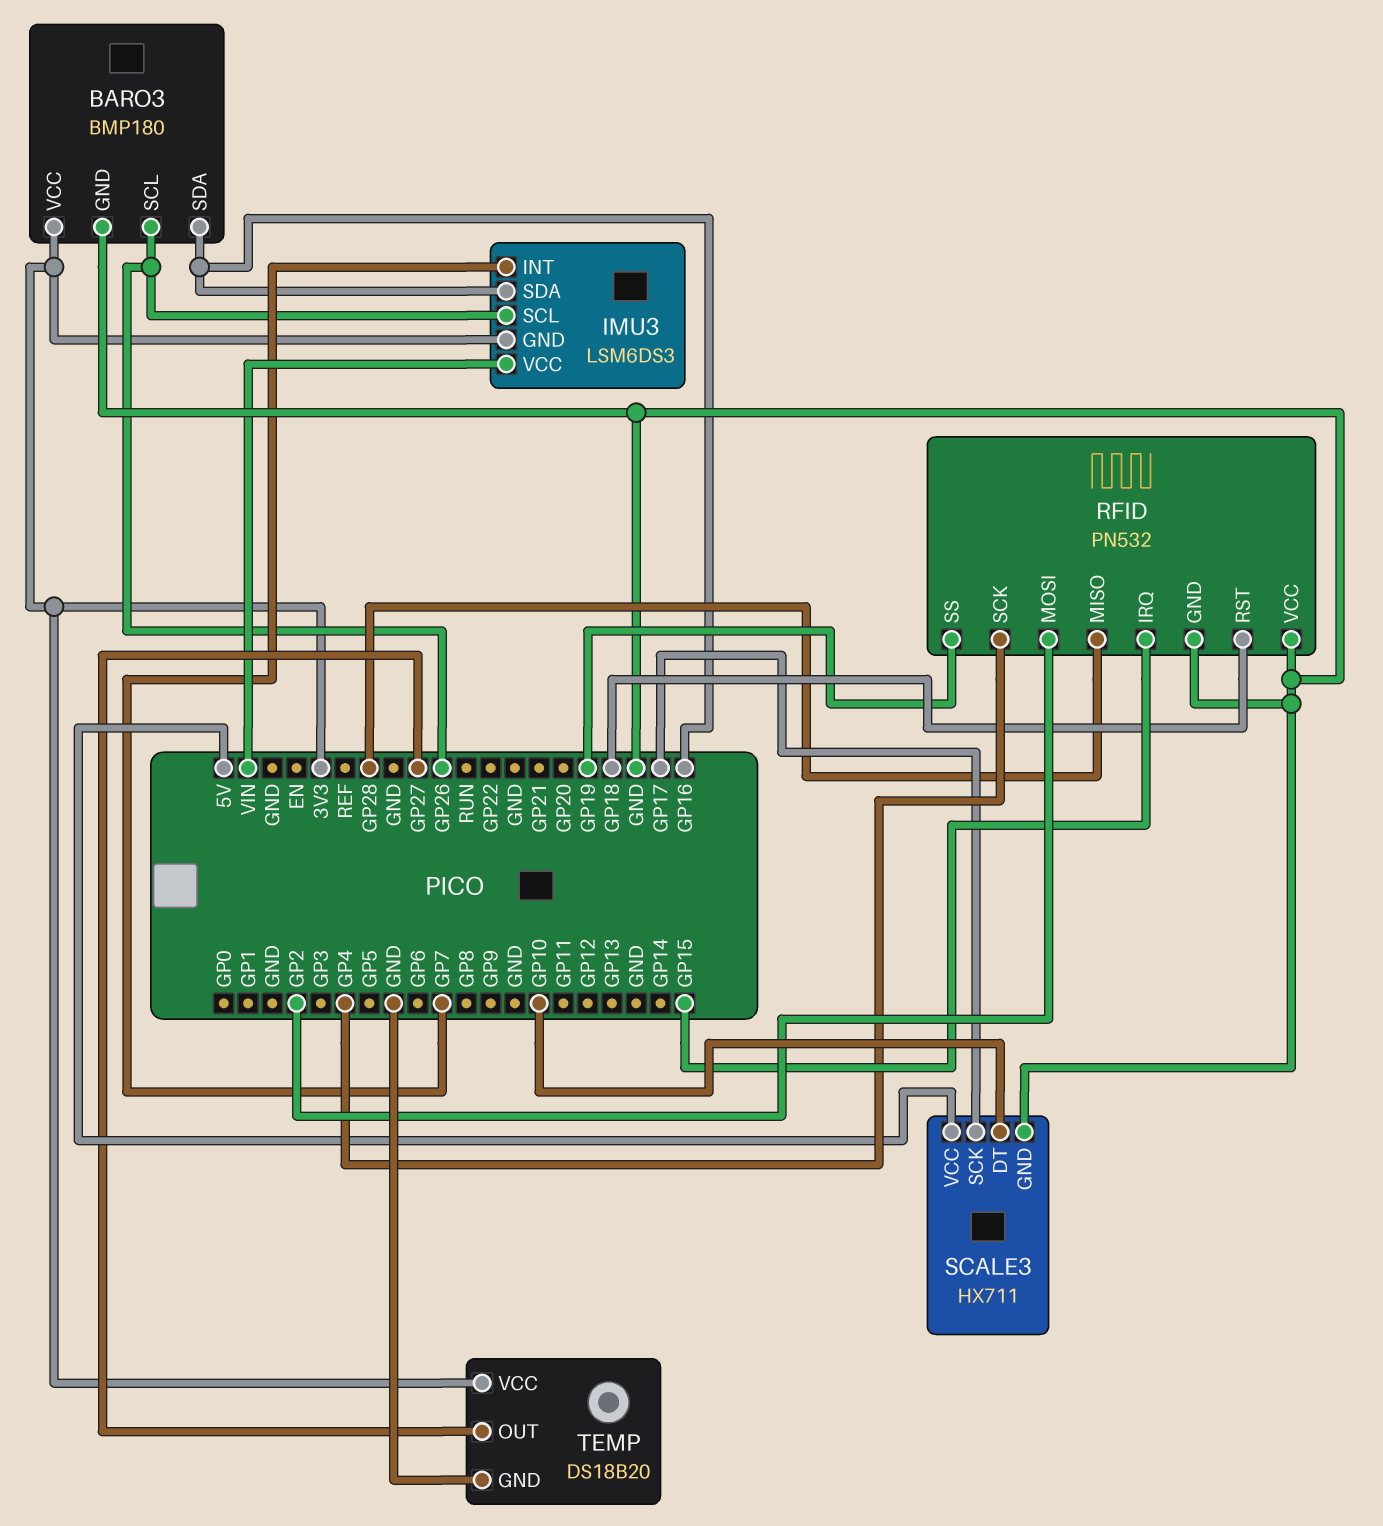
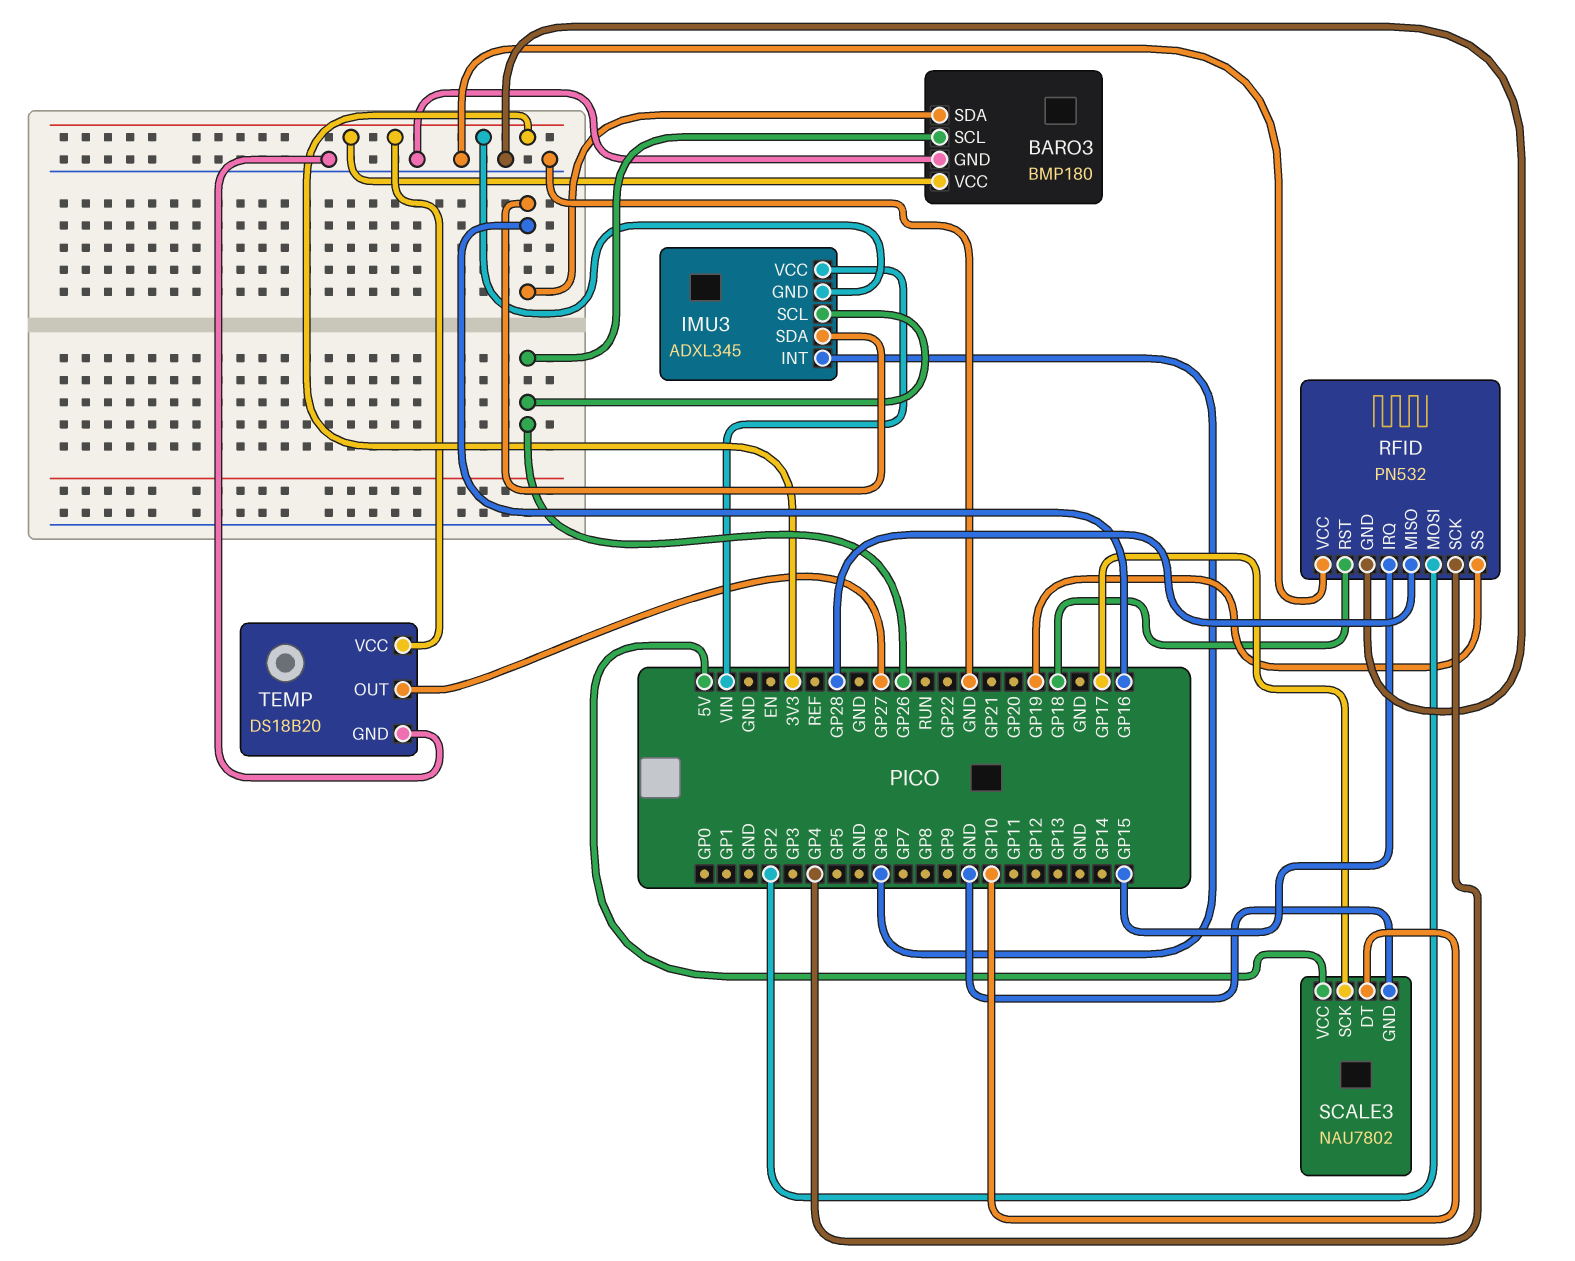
IMU3: LSM6DS3 -> ADXL345
IMU3 pin INT: GP7 -> GP6
SCALE3: HX711 -> NAU7802

